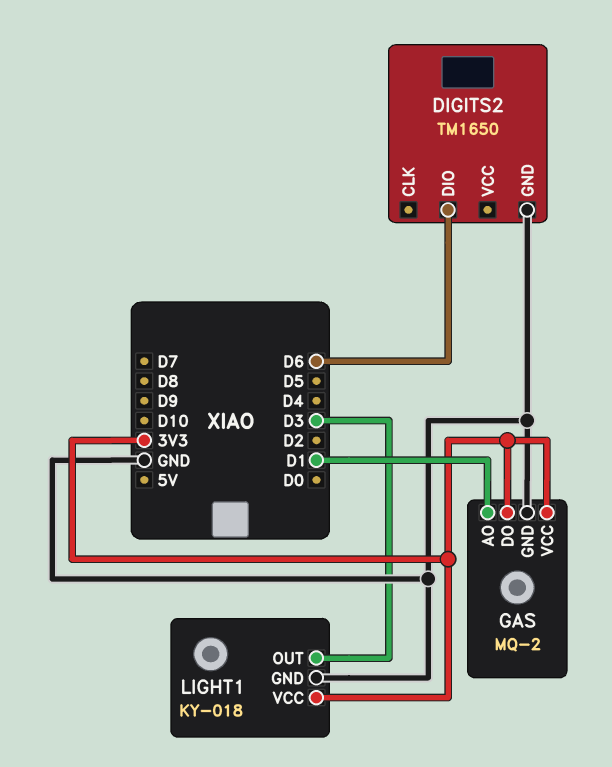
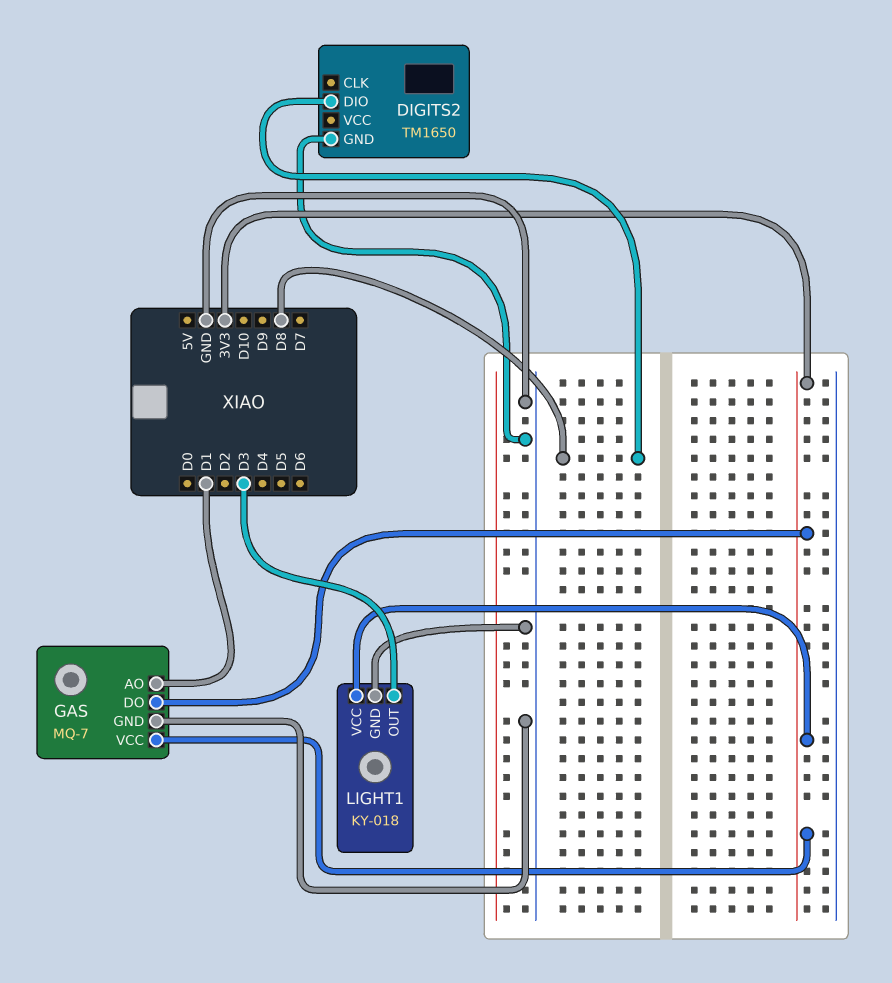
DIGITS2 pin DIO: D6 -> D8
GAS: MQ-2 -> MQ-7

